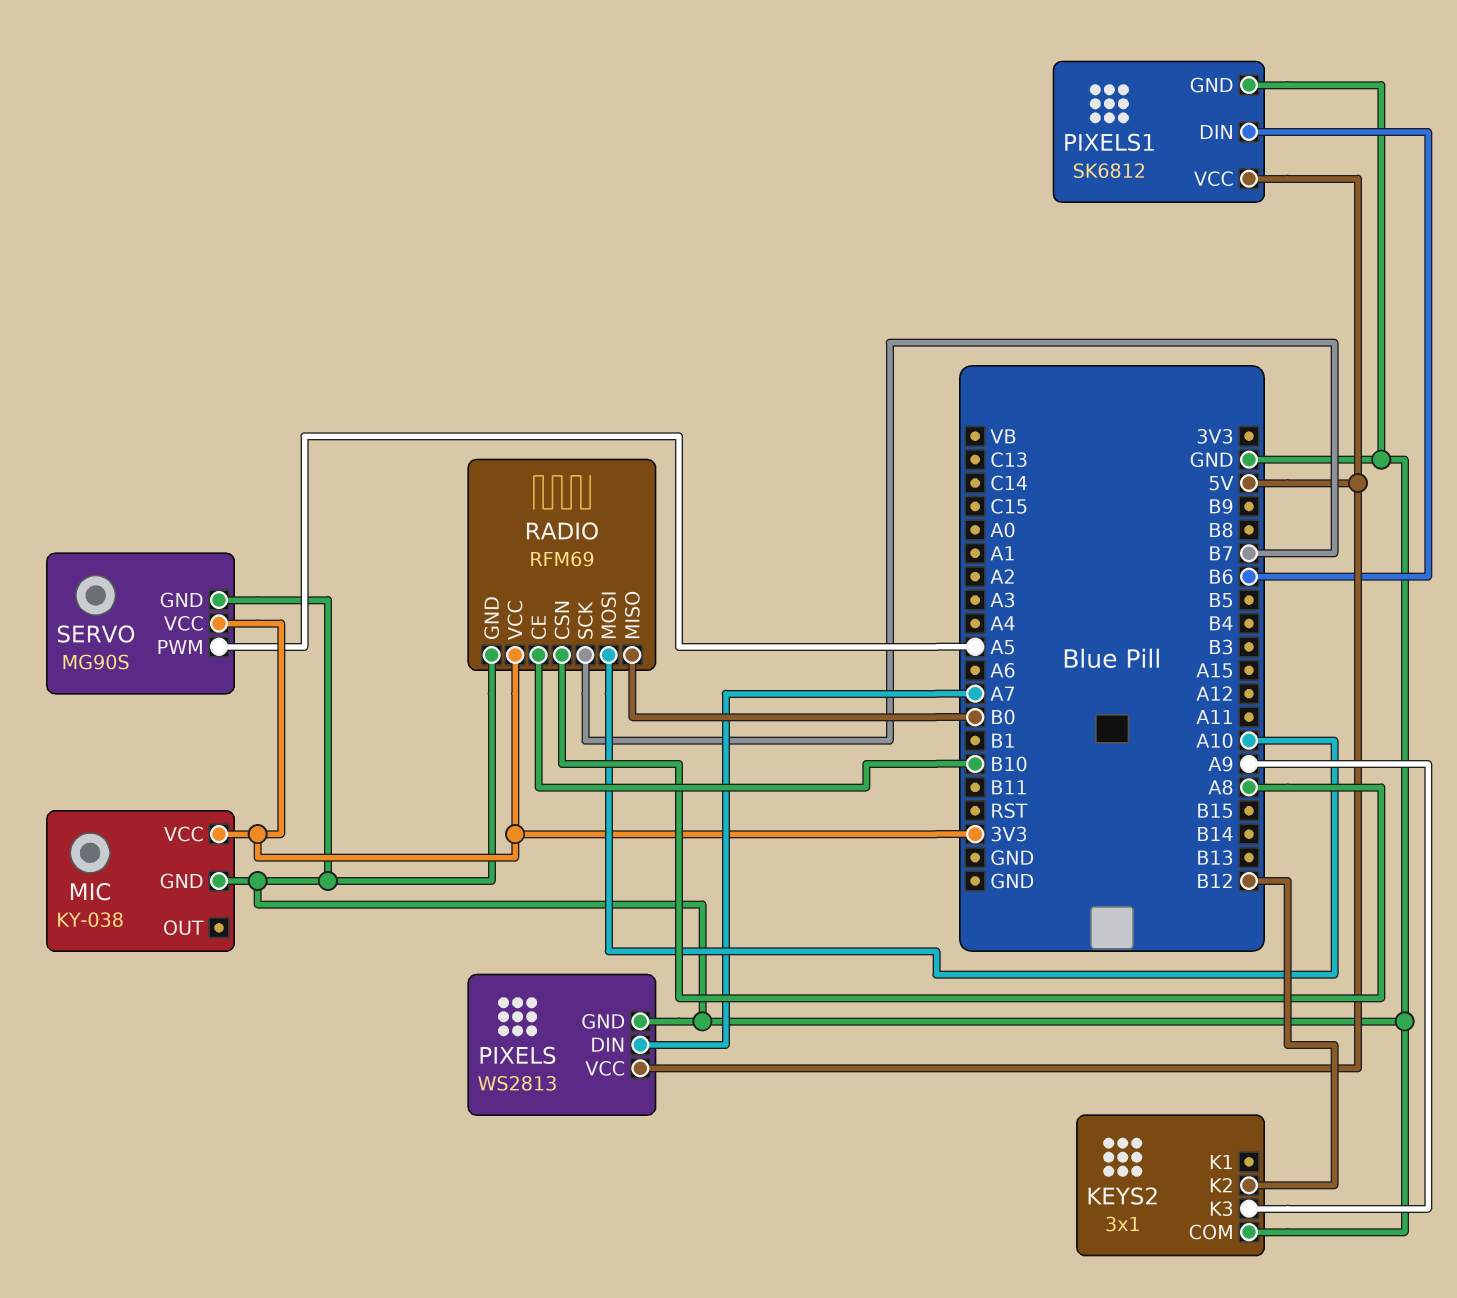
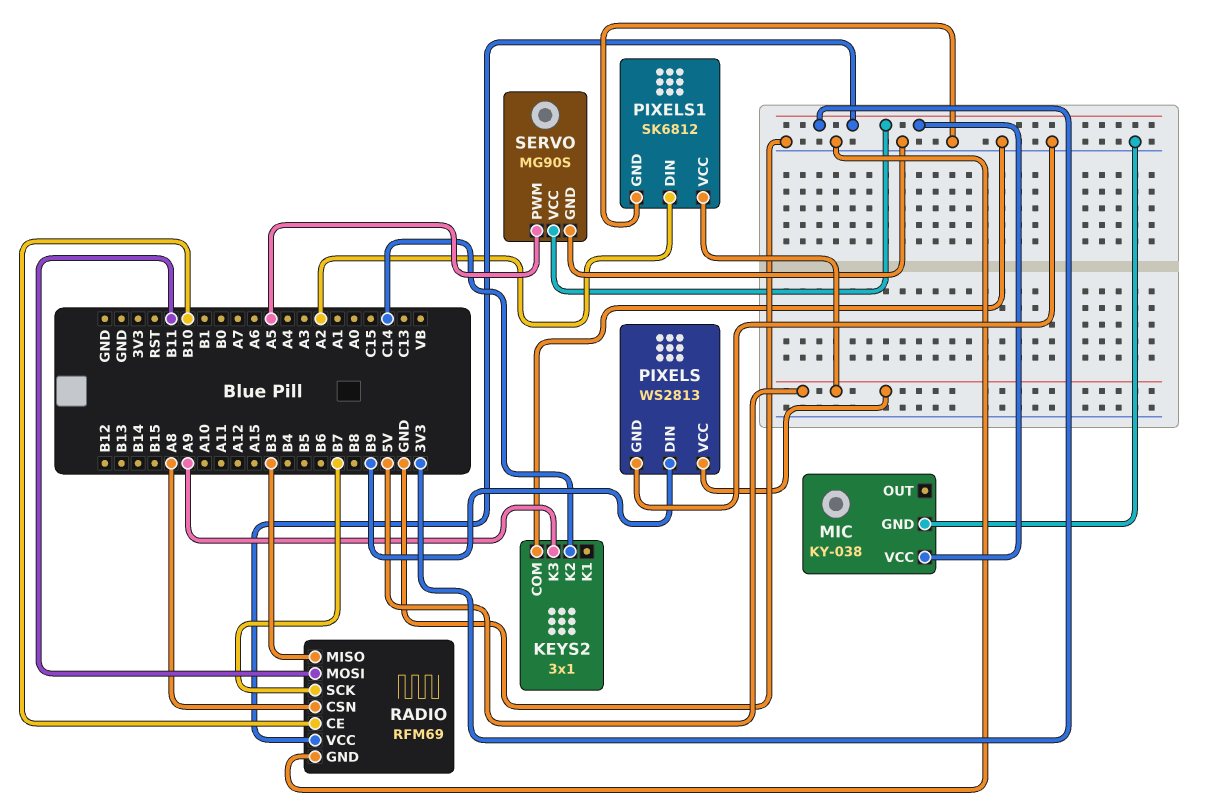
KEYS2 pin K2: B12 -> C14
PIXELS pin DIN: A7 -> B9
PIXELS1 pin DIN: B6 -> A2
RADIO pin MISO: B0 -> B3
RADIO pin MOSI: A10 -> B11

